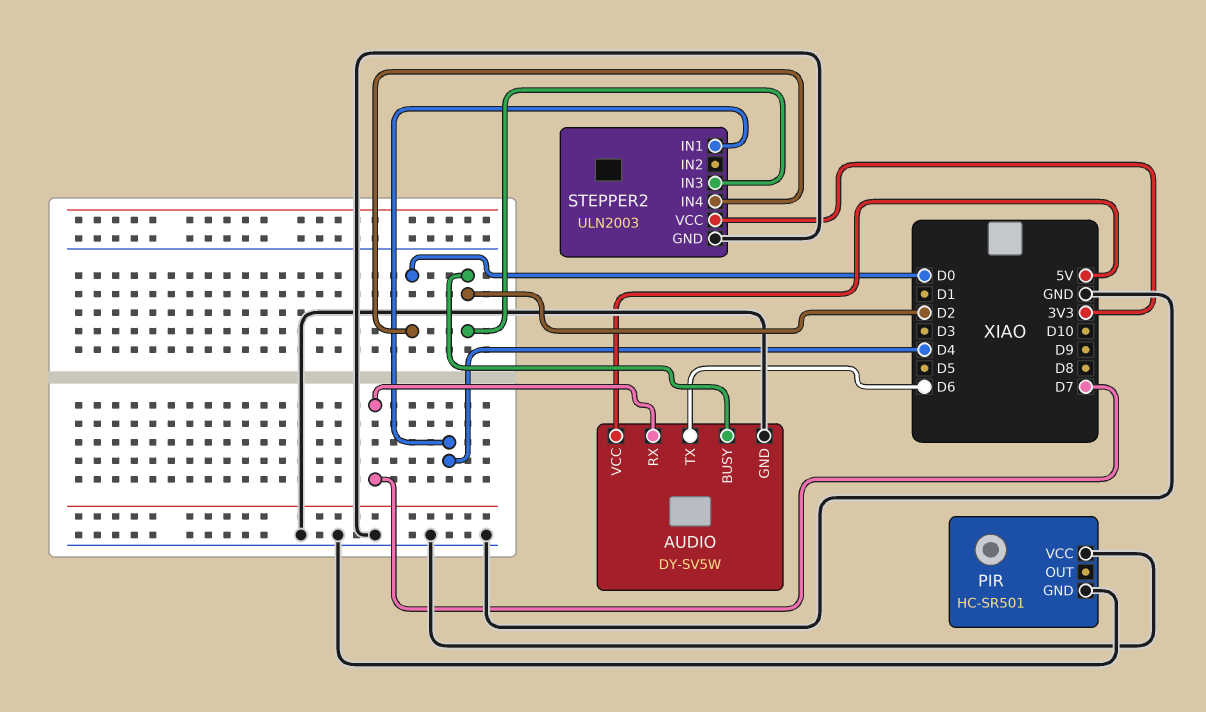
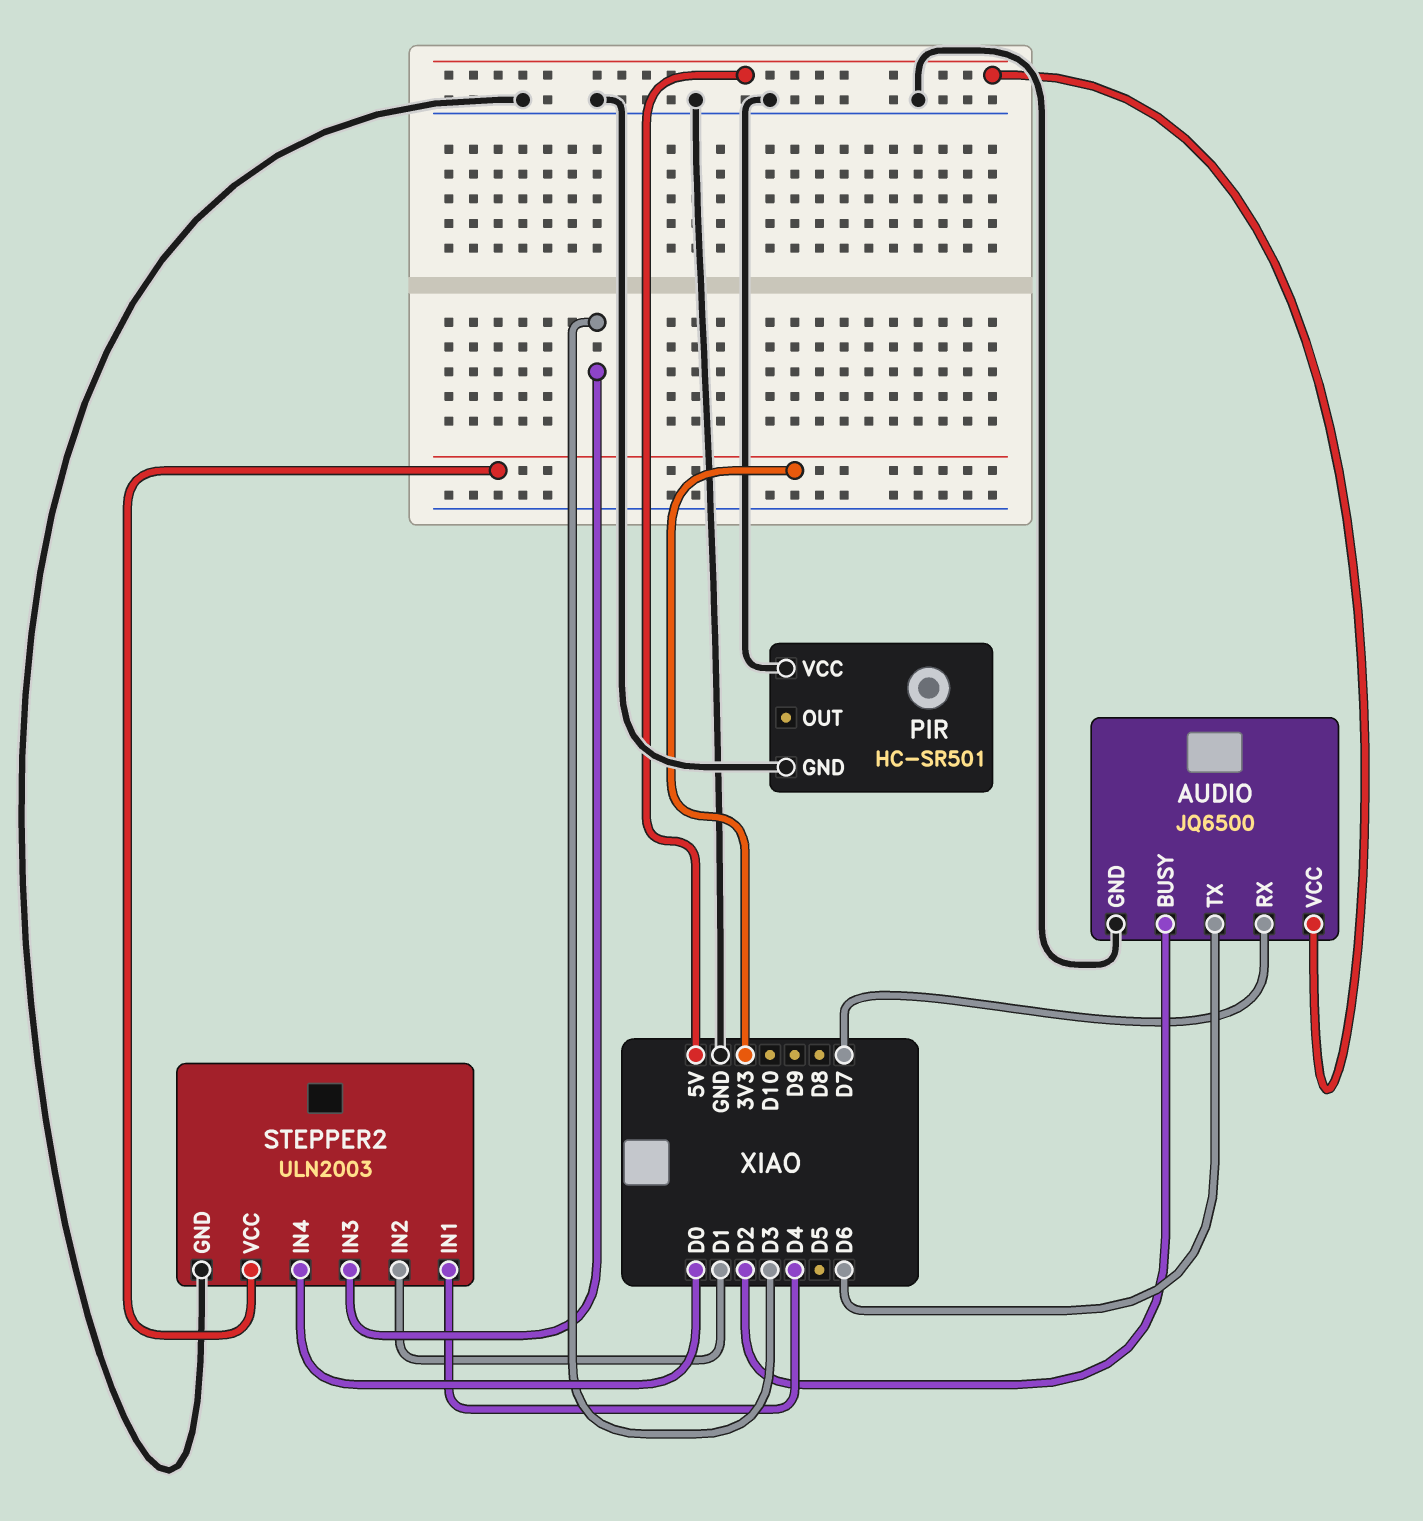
AUDIO: DY-SV5W -> JQ6500
STEPPER2 pin IN2: none -> D1
STEPPER2 pin IN3: D2 -> D3

